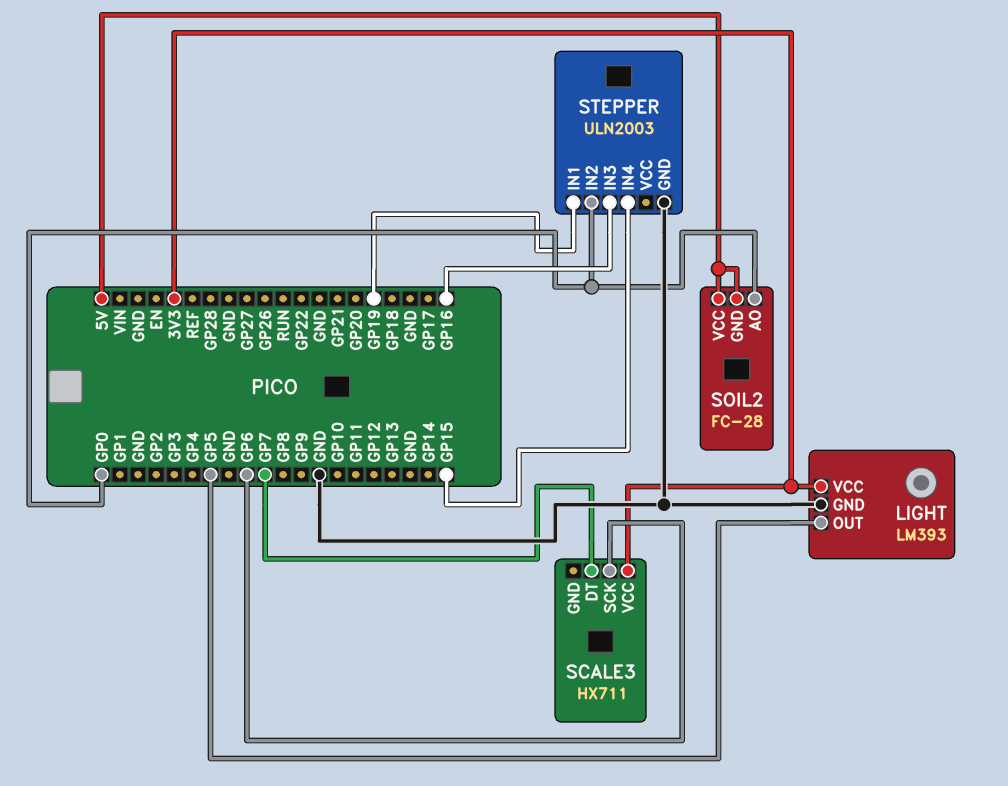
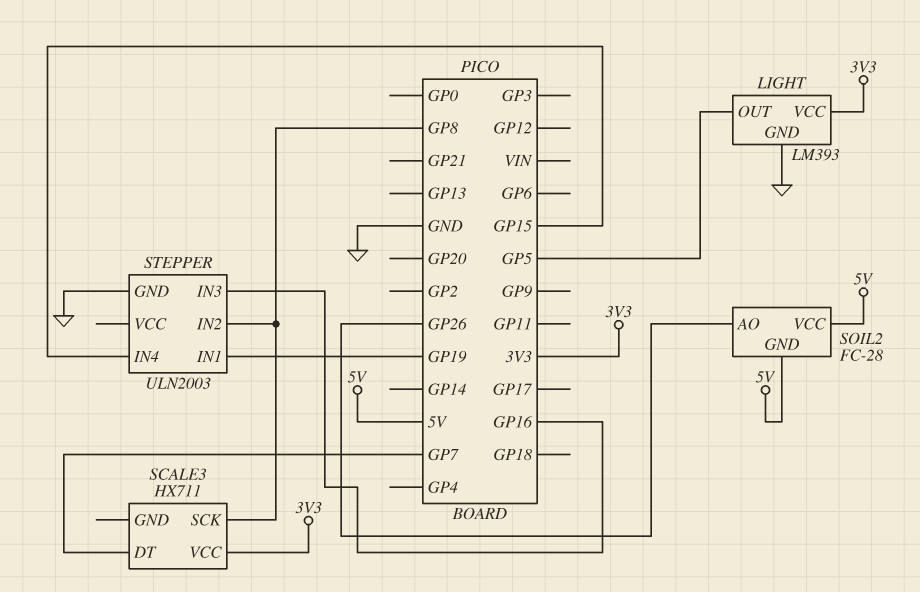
SCALE3 pin SCK: GP6 -> GP8
SOIL2 pin AO: GP0 -> GP26
STEPPER pin IN2: GP0 -> GP8

